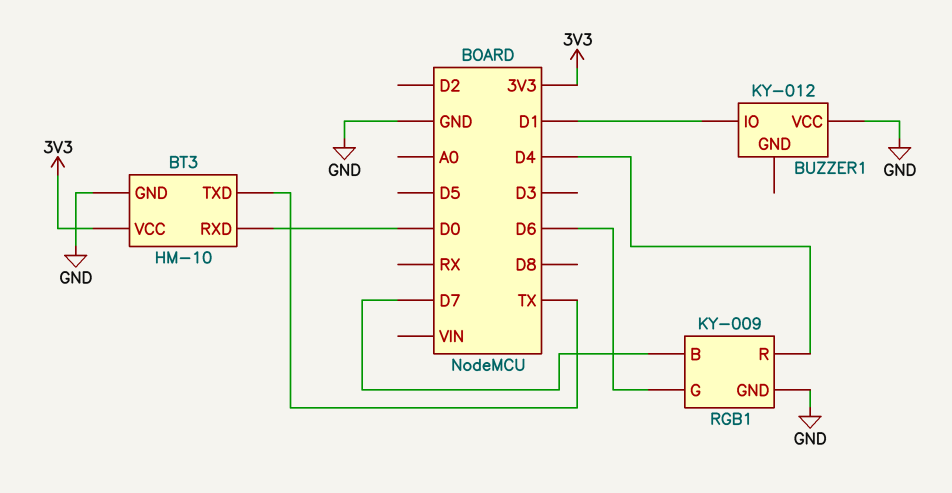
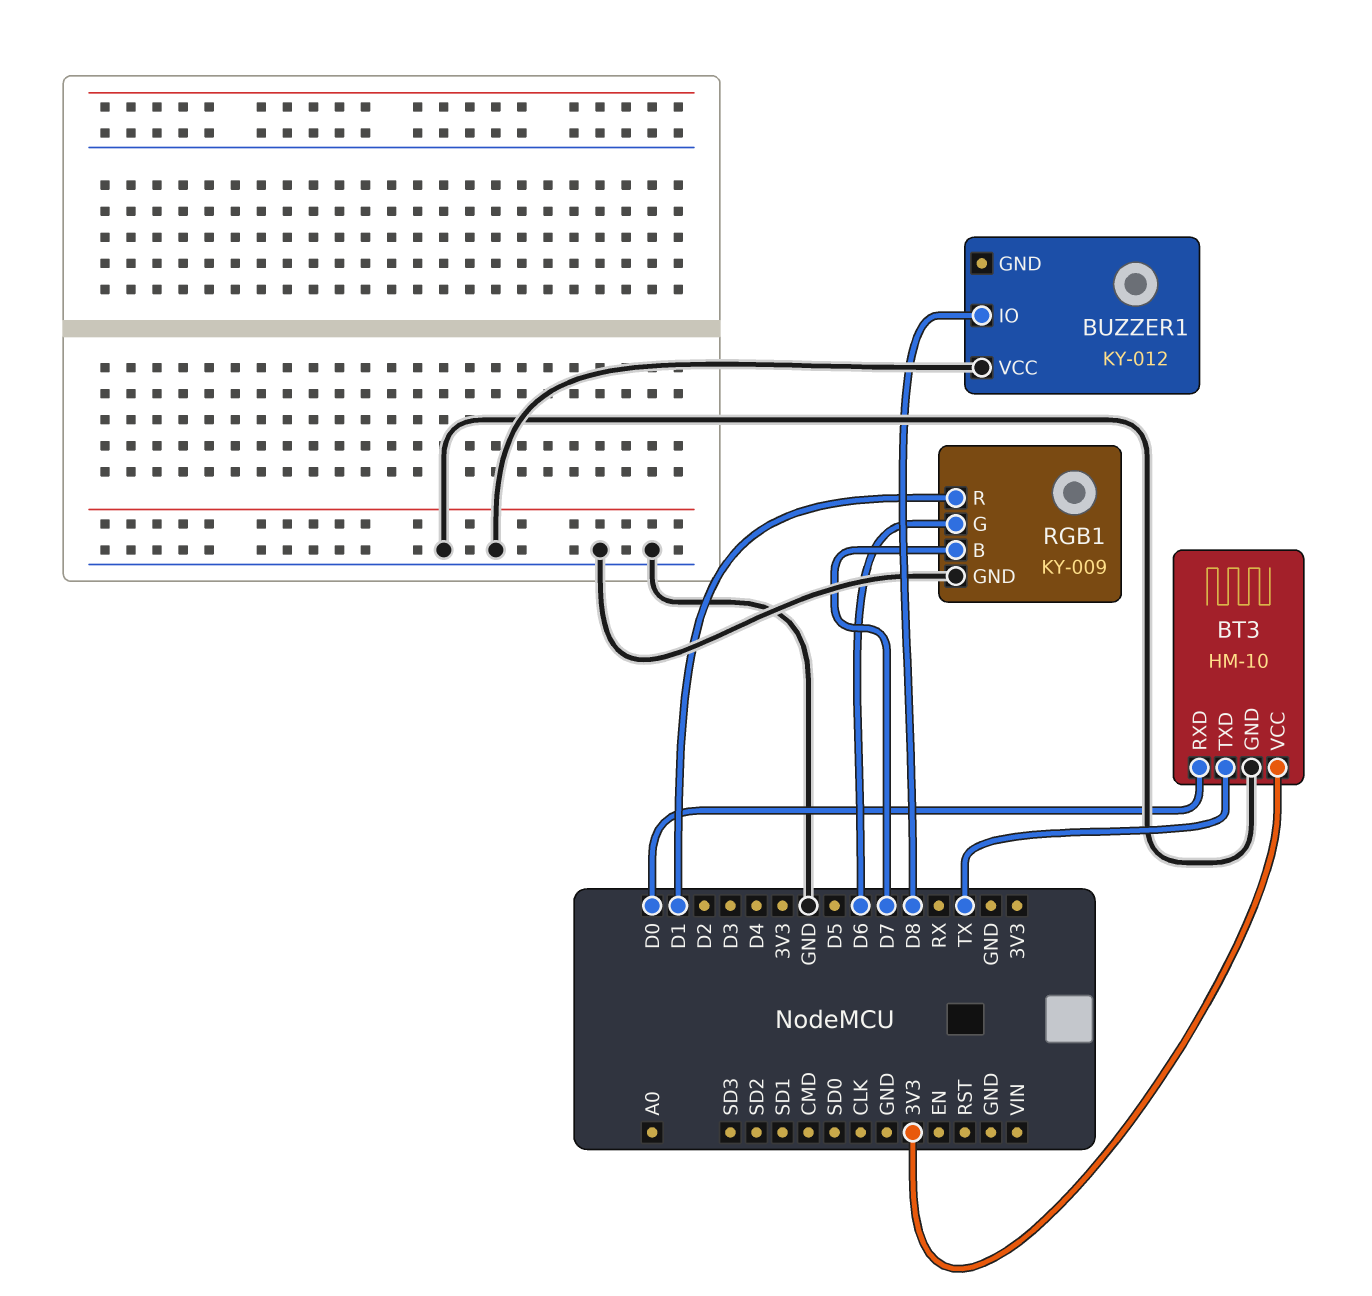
BUZZER1 pin IO: D1 -> D8
RGB1 pin R: D4 -> D1

